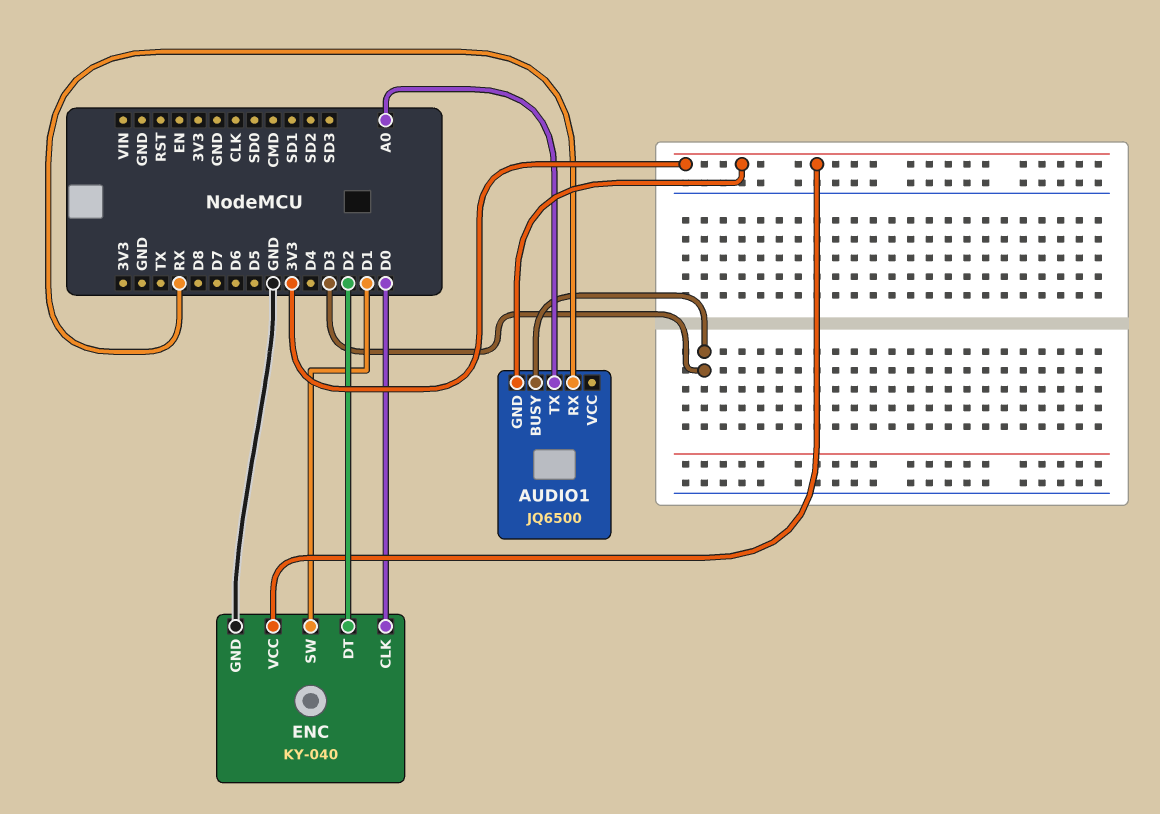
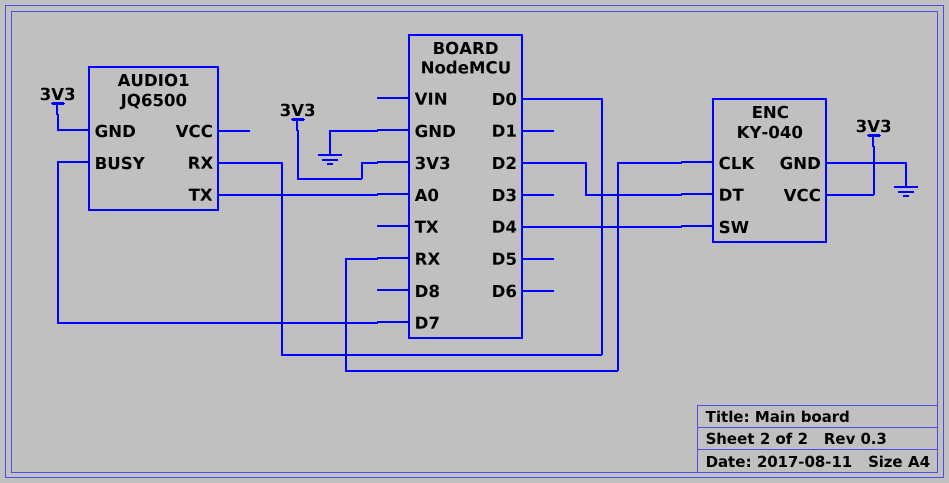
AUDIO1 pin BUSY: D3 -> D7
AUDIO1 pin RX: RX -> D0
ENC pin CLK: D0 -> RX
ENC pin SW: D1 -> D4

